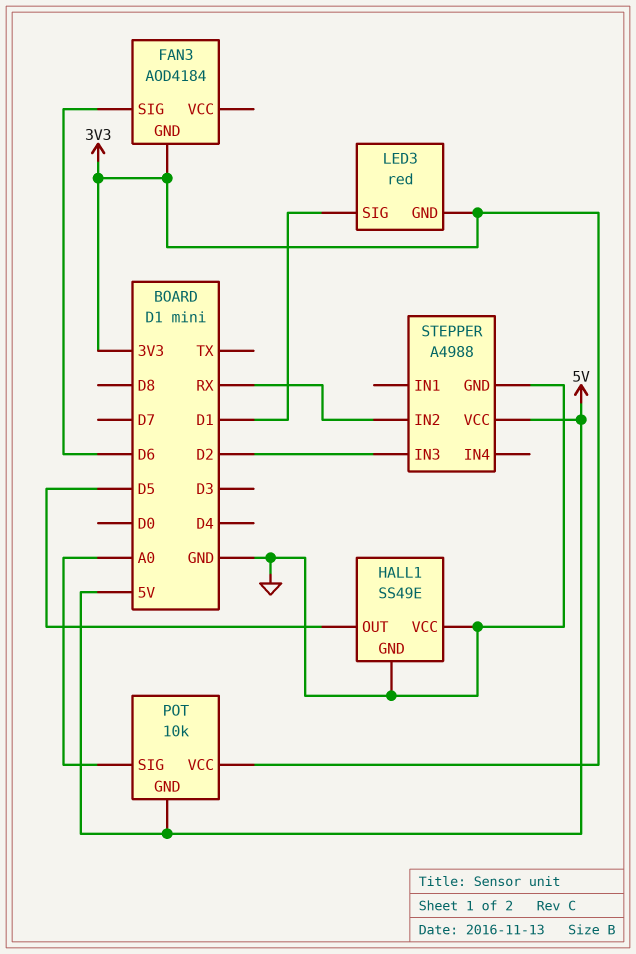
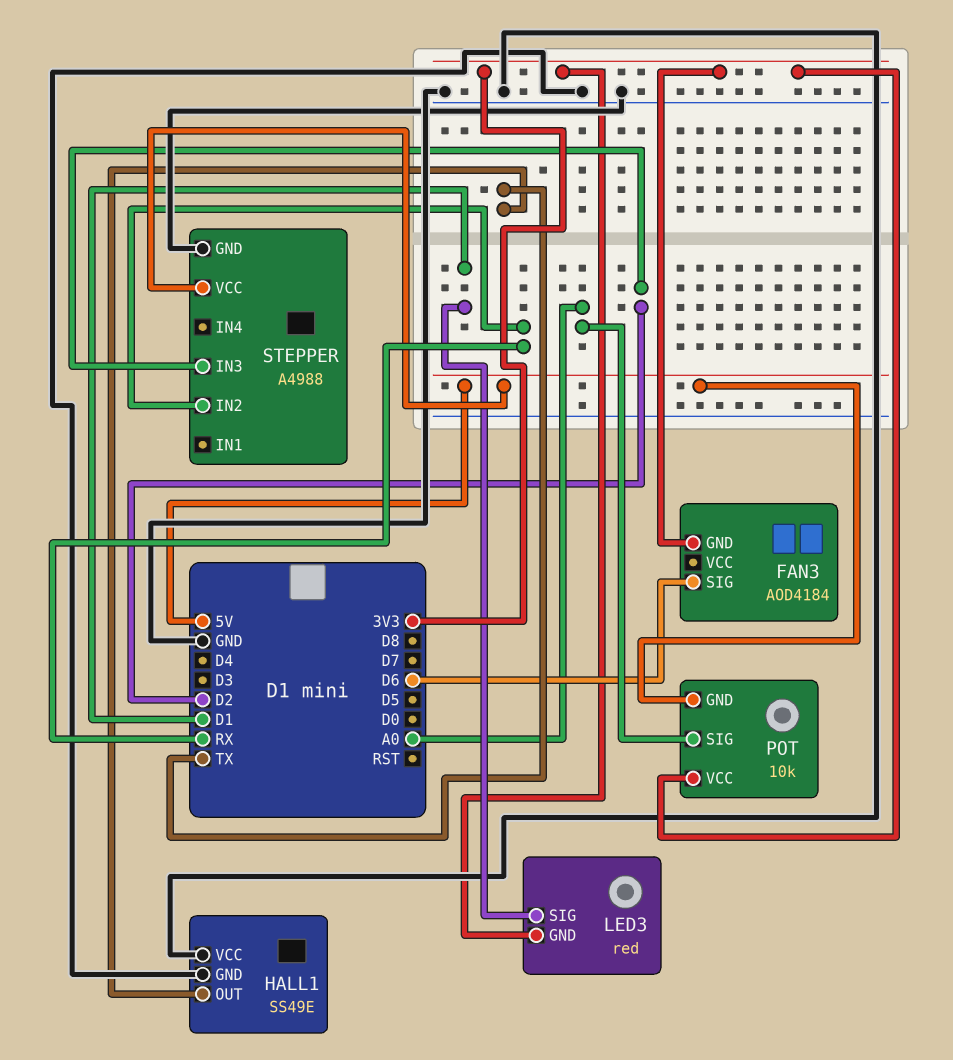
HALL1 pin OUT: D5 -> TX

